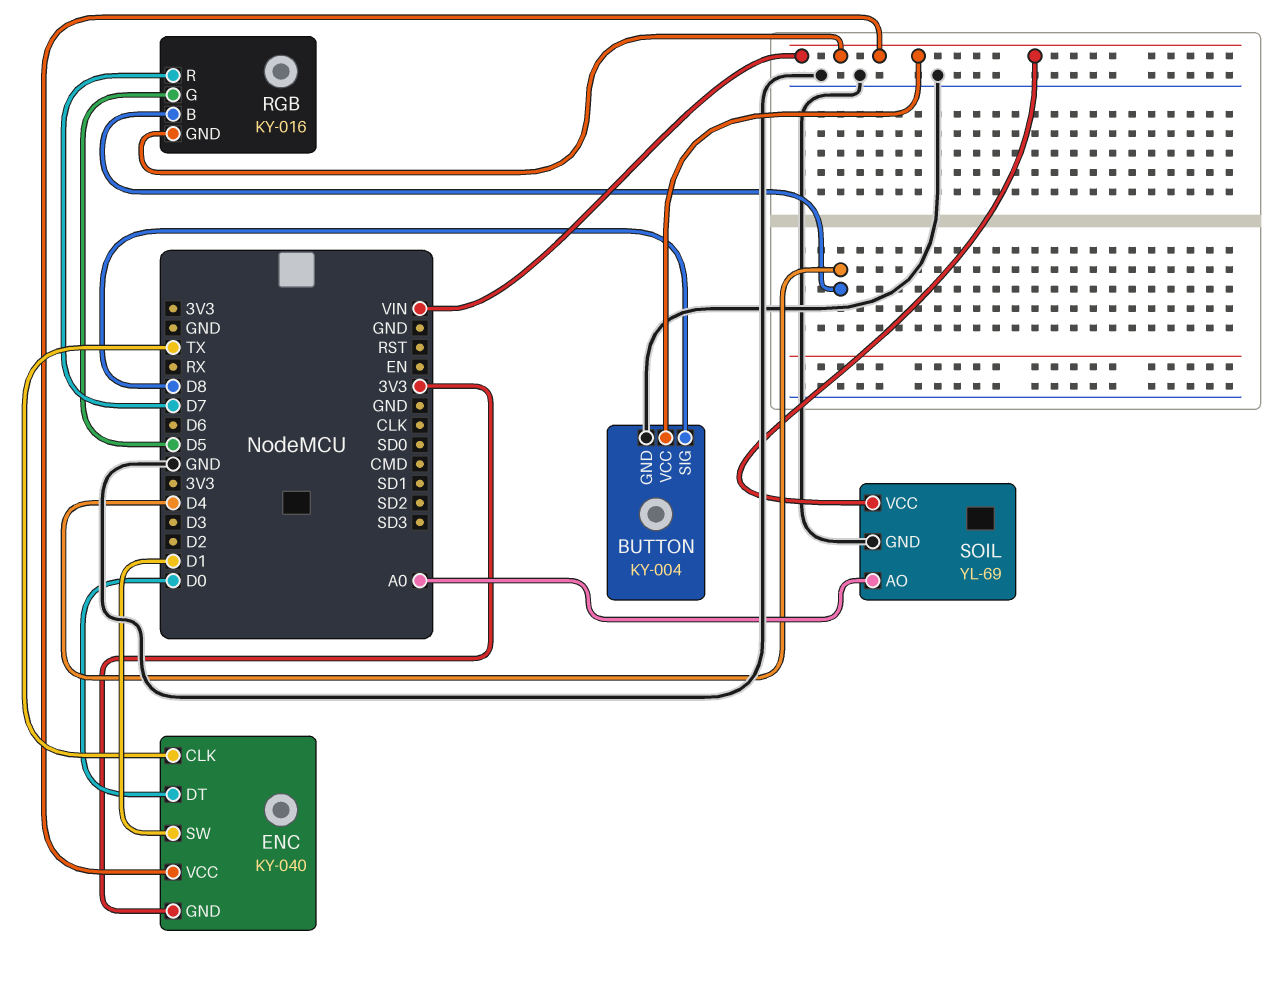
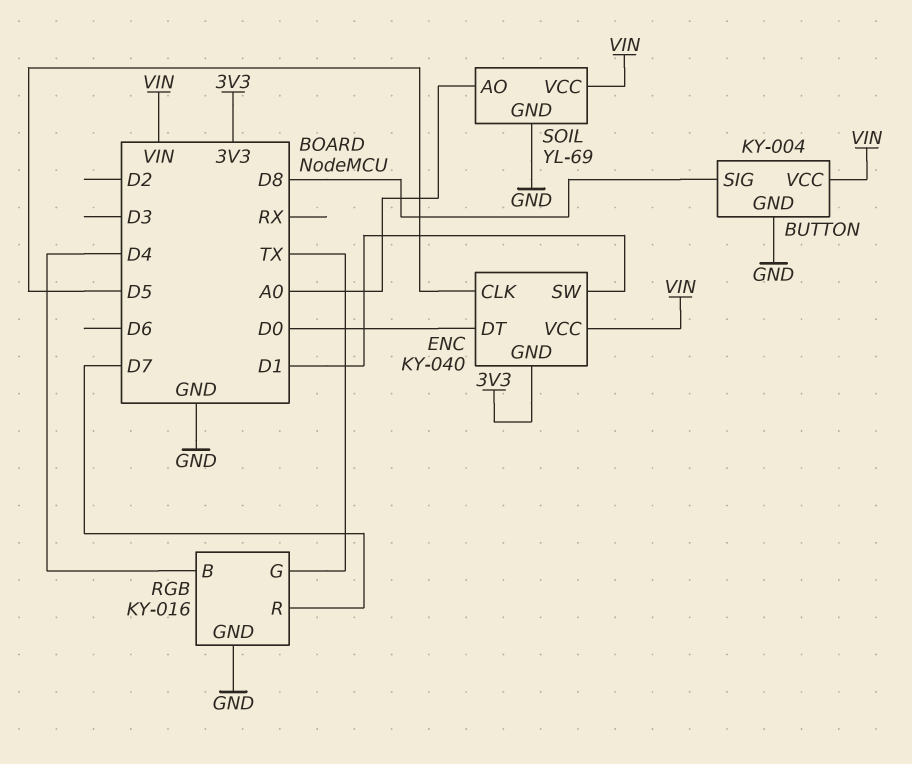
ENC pin CLK: TX -> D5
RGB pin G: D5 -> TX
RGB pin GND: VIN -> GND

